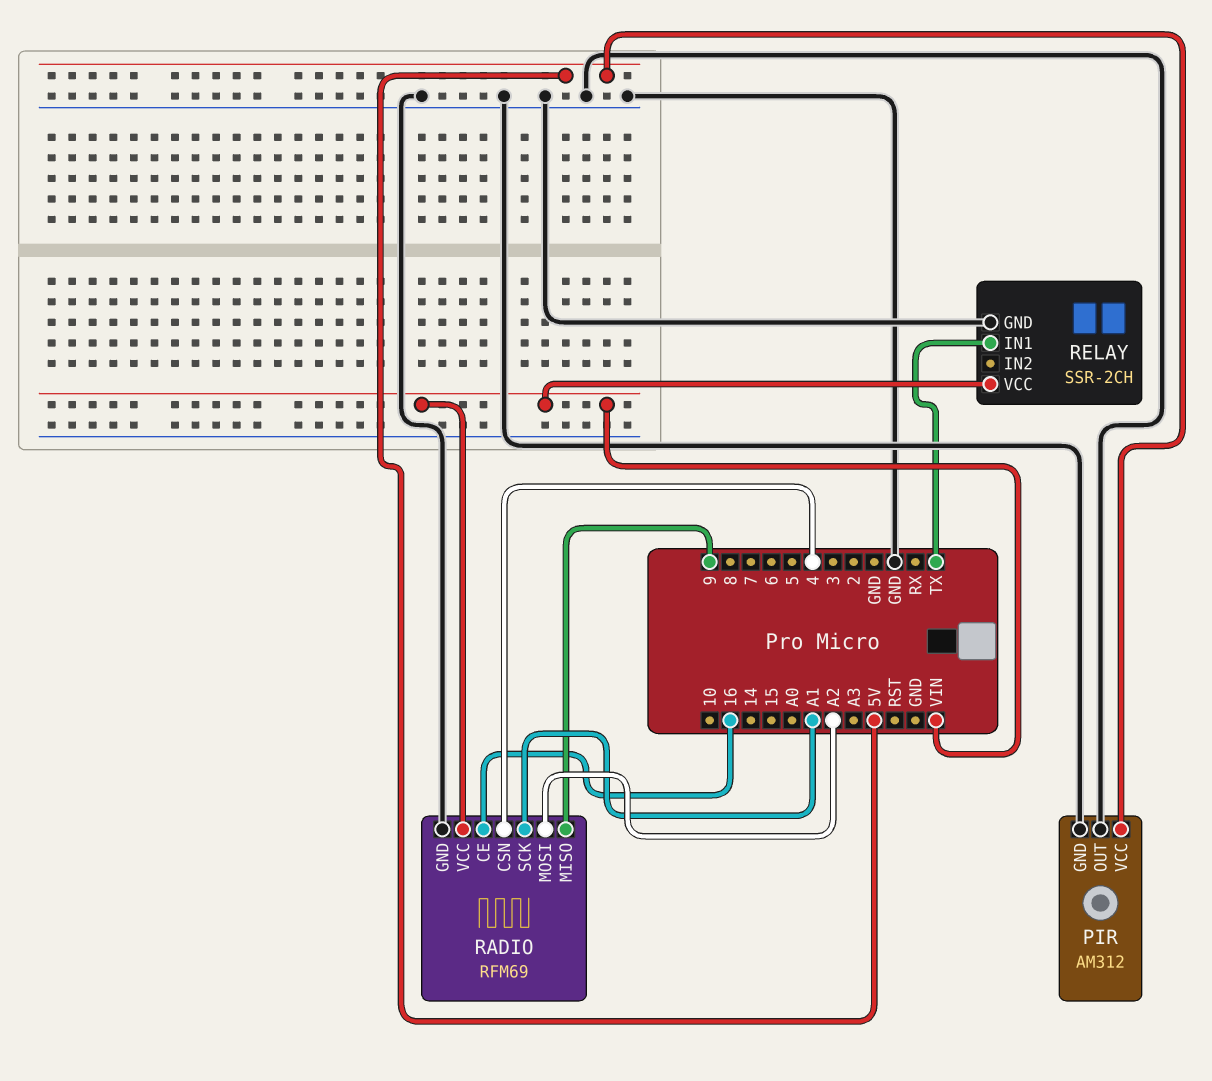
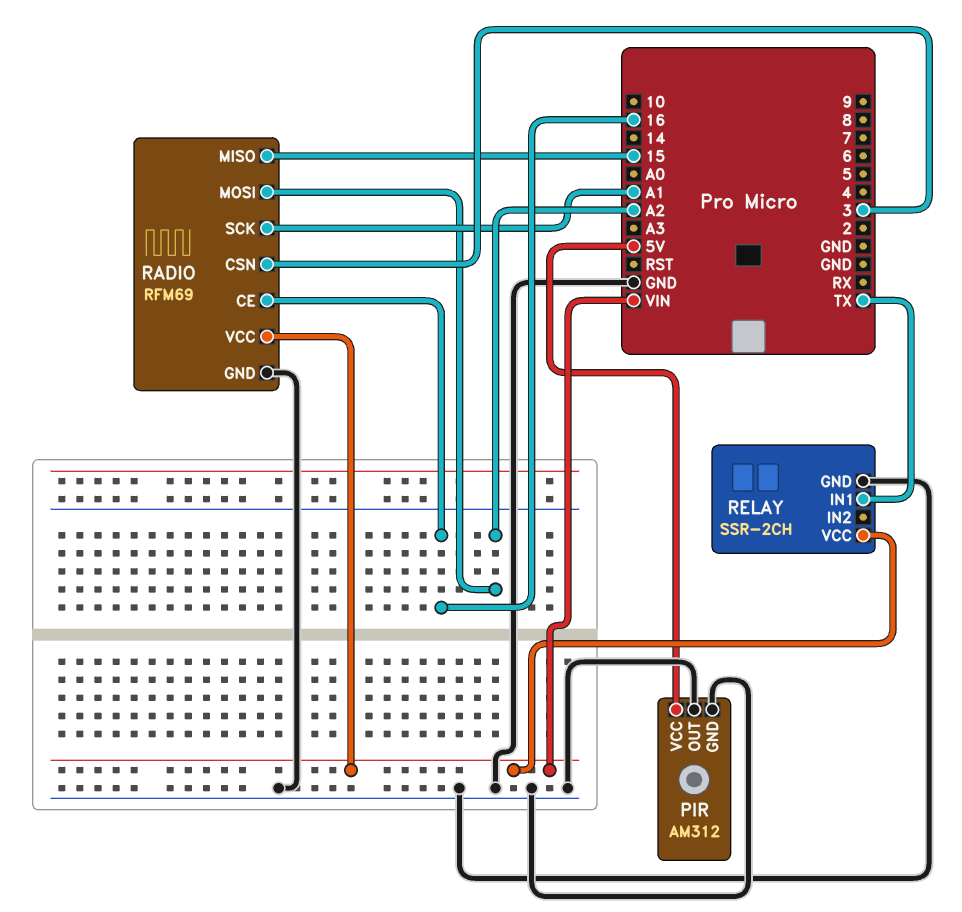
RADIO pin CSN: 4 -> 3
RADIO pin MISO: 9 -> 15

